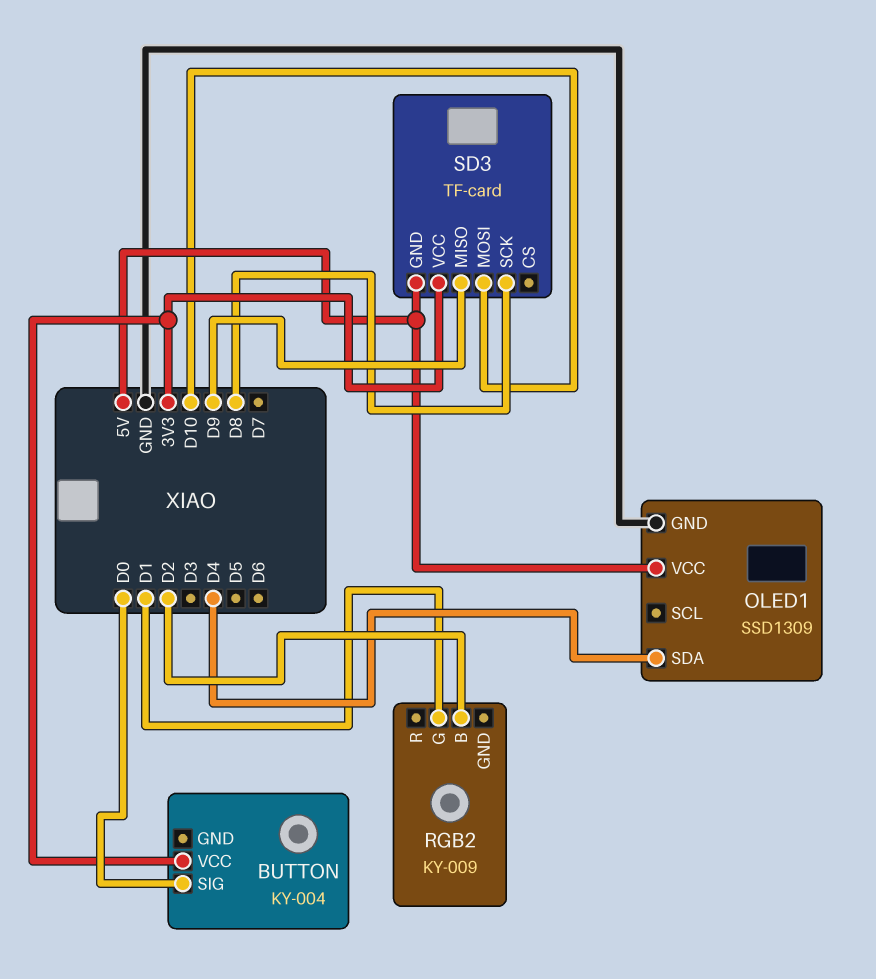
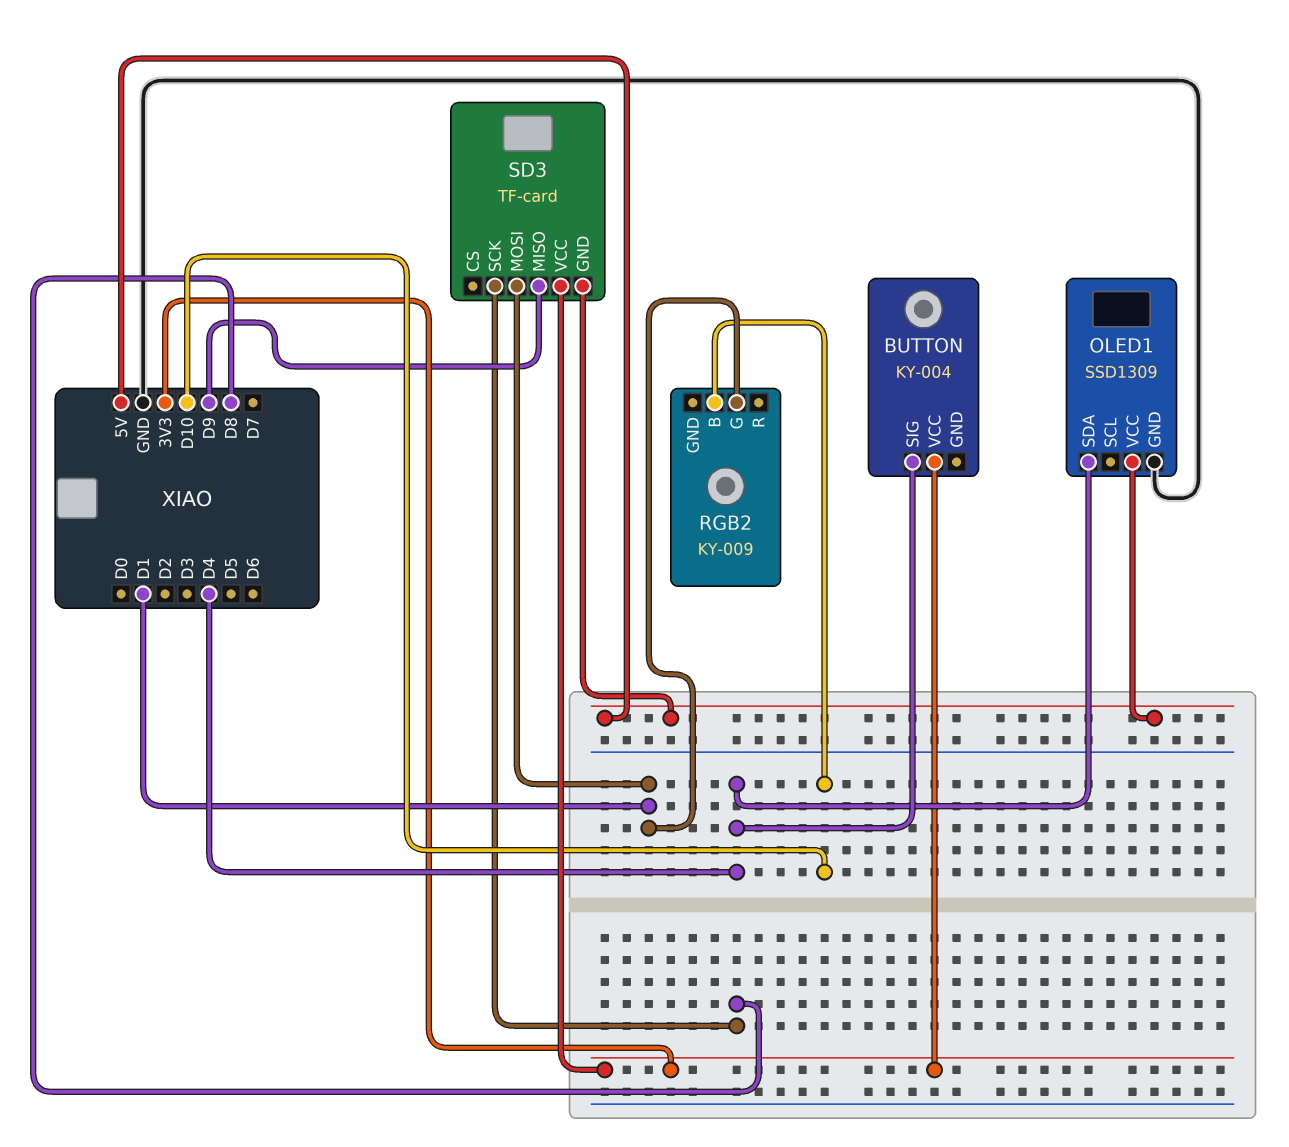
BUTTON pin SIG: D0 -> D4
RGB2 pin B: D2 -> D10
SD3 pin MOSI: D10 -> D1

